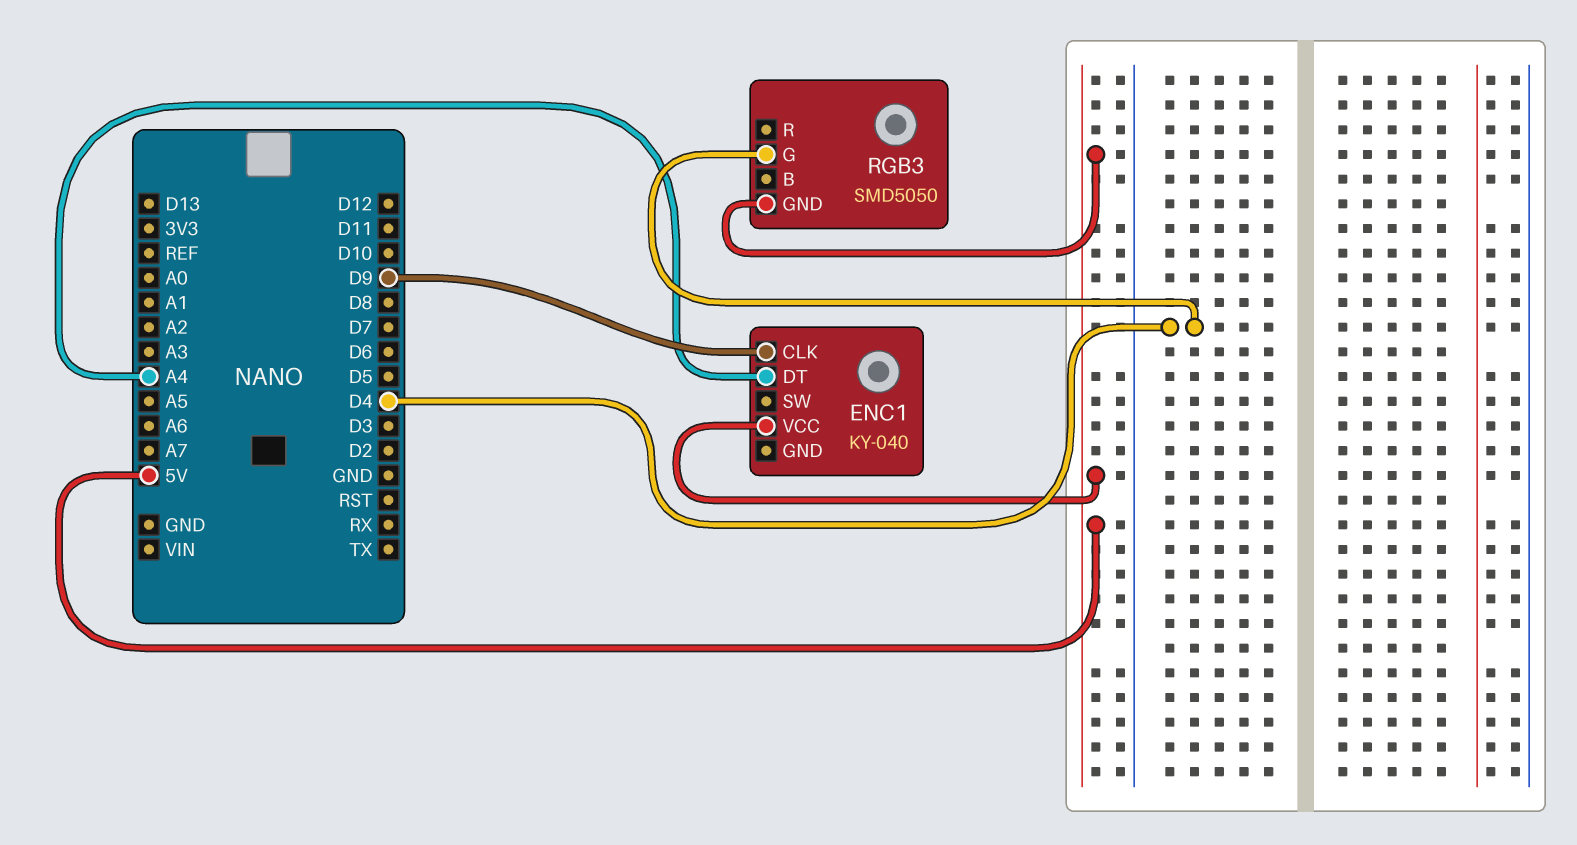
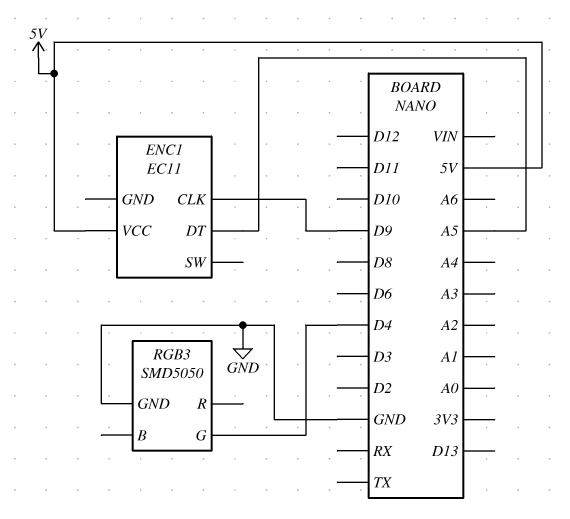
ENC1: KY-040 -> EC11
ENC1 pin DT: A4 -> A5
RGB3 pin GND: 5V -> GND

